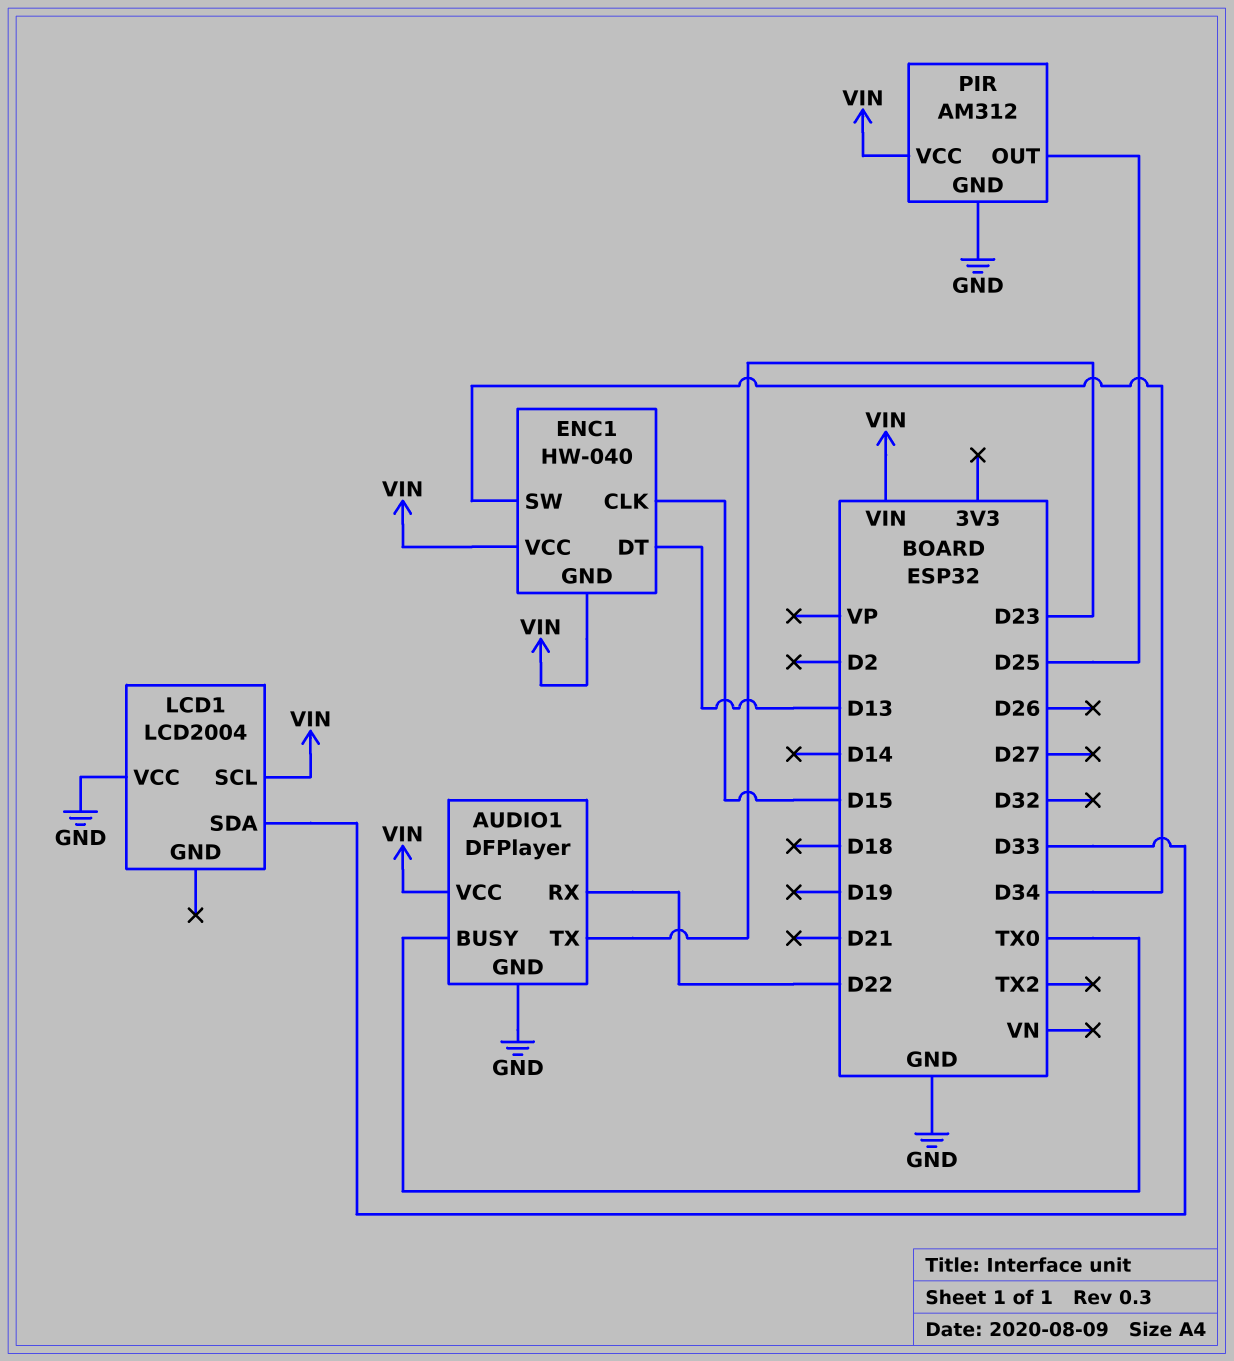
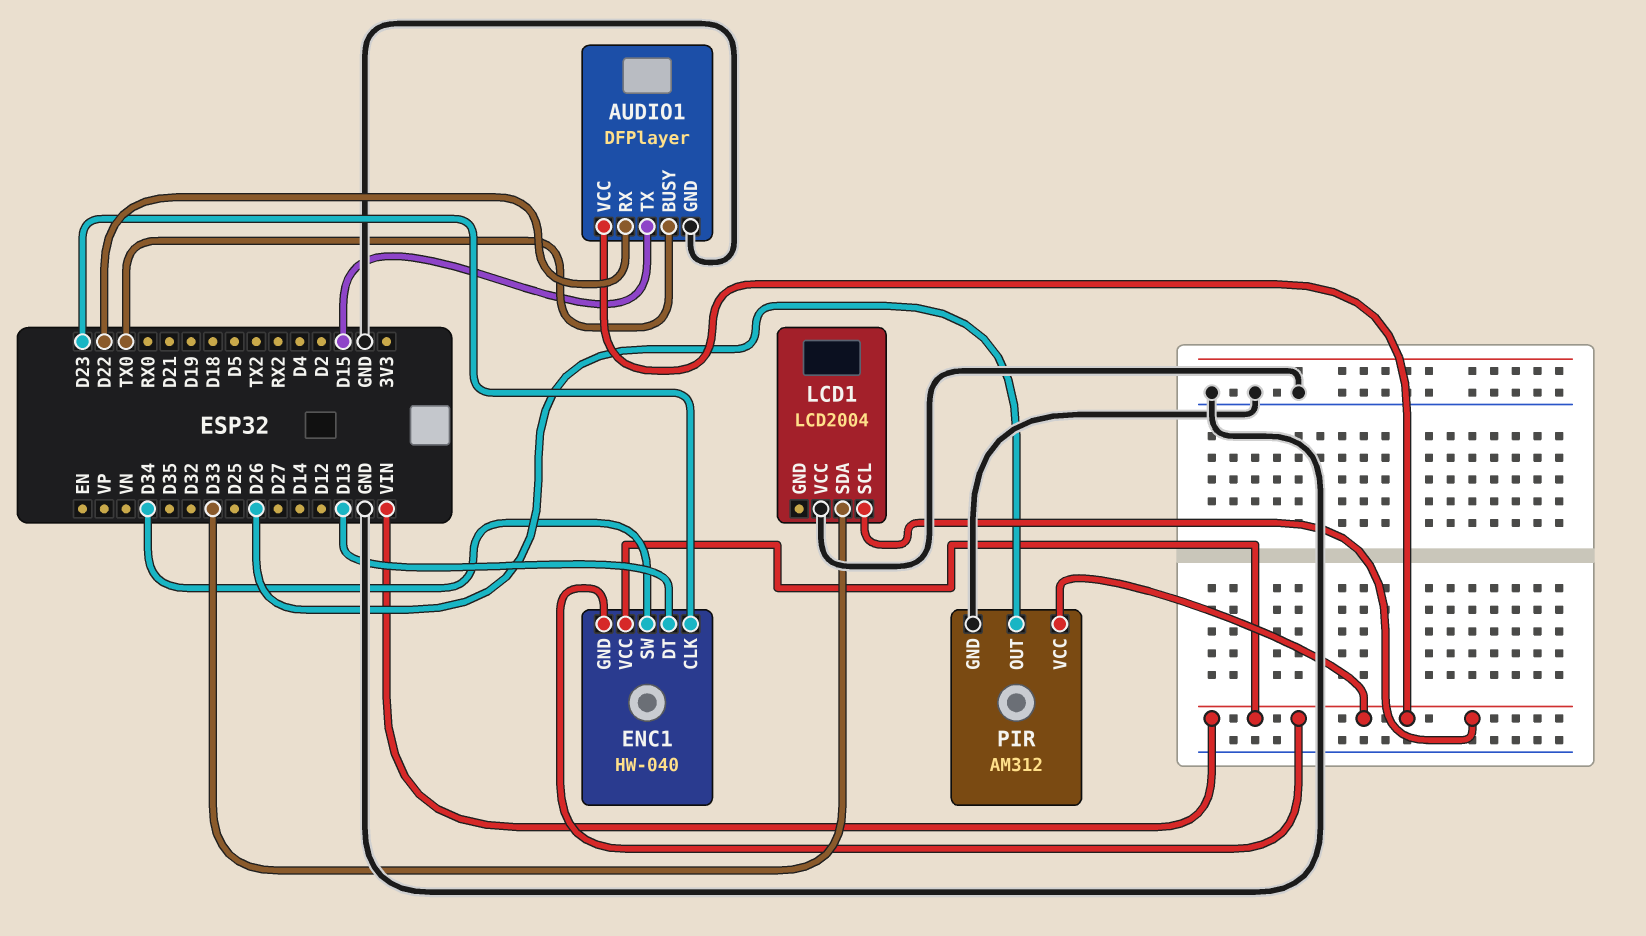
AUDIO1 pin TX: D23 -> D15
ENC1 pin CLK: D15 -> D23
PIR pin OUT: D25 -> D26

